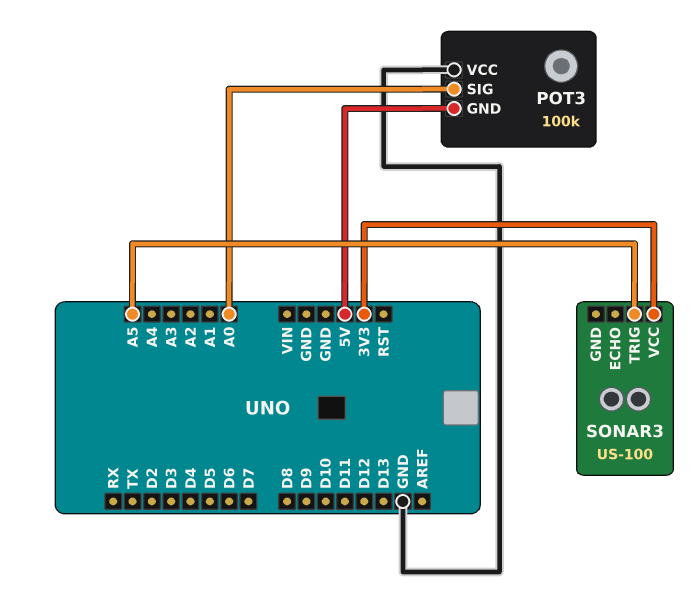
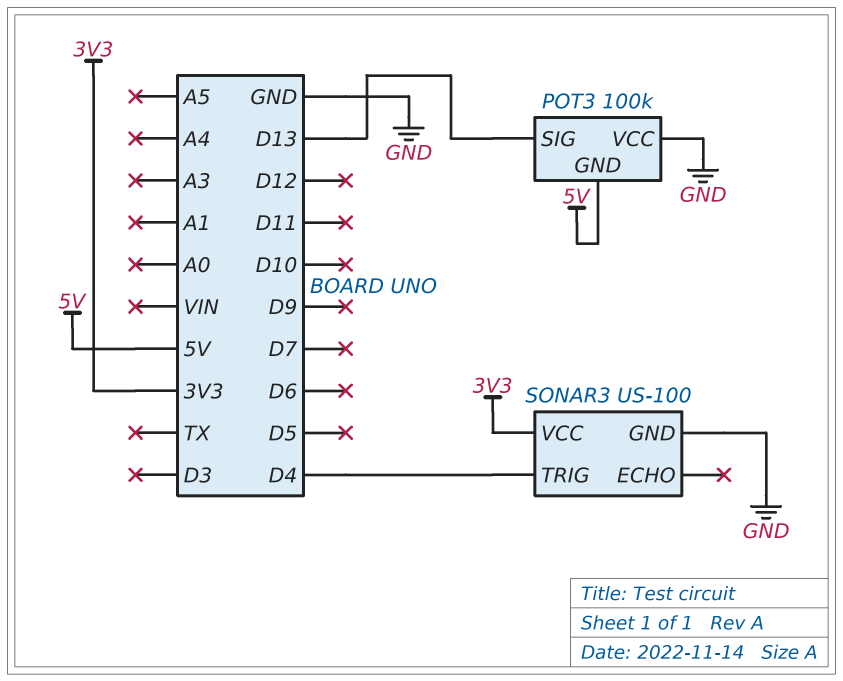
POT3 pin SIG: A0 -> D13
SONAR3 pin GND: none -> GND
SONAR3 pin TRIG: A5 -> D4

